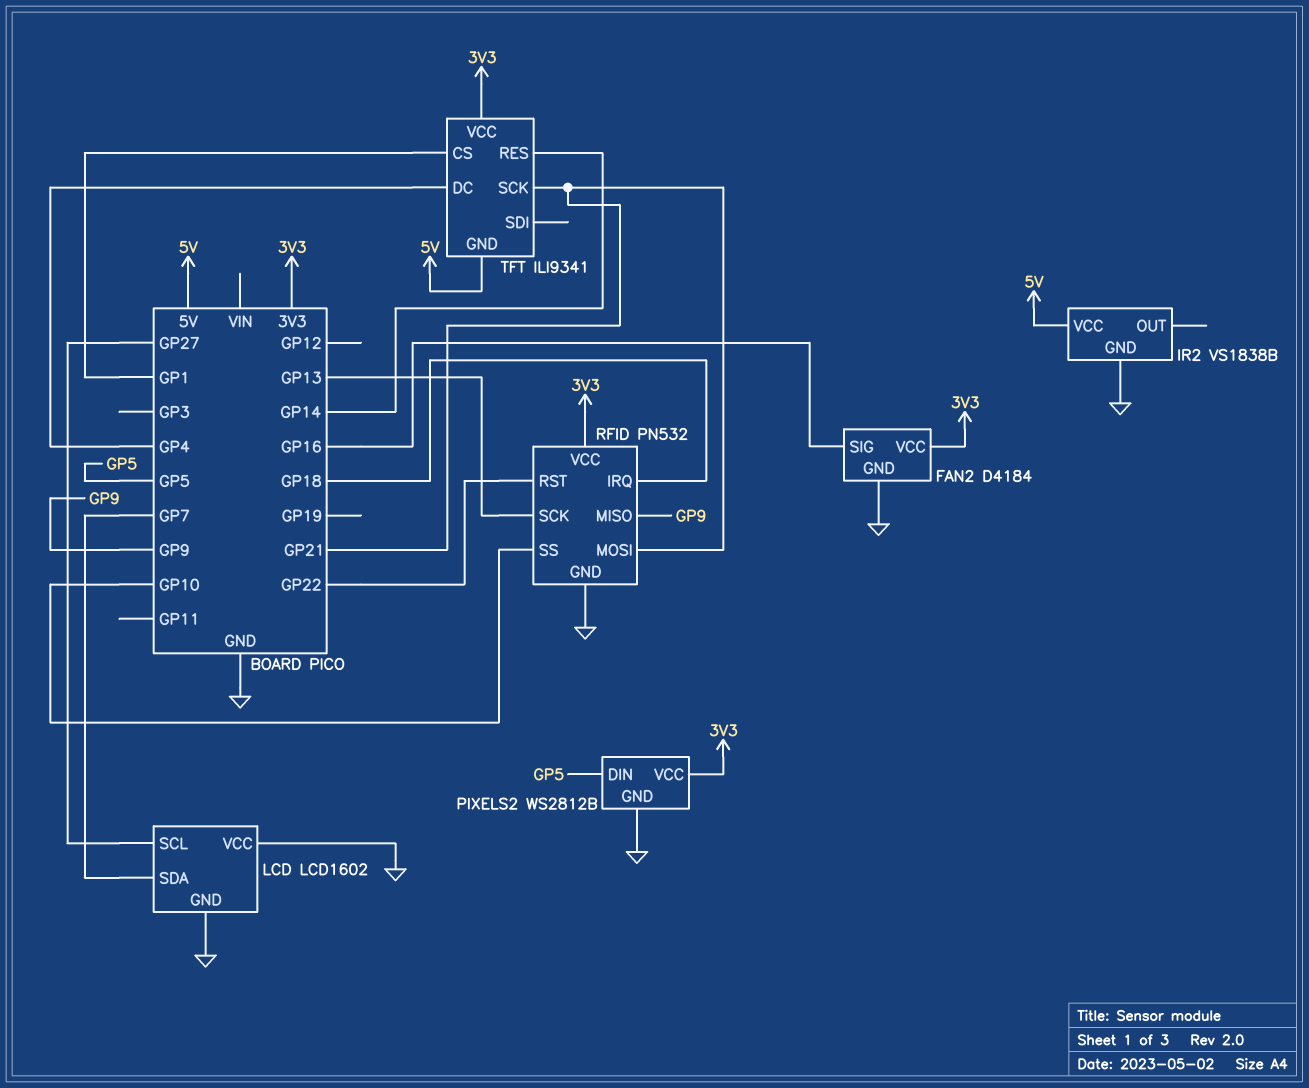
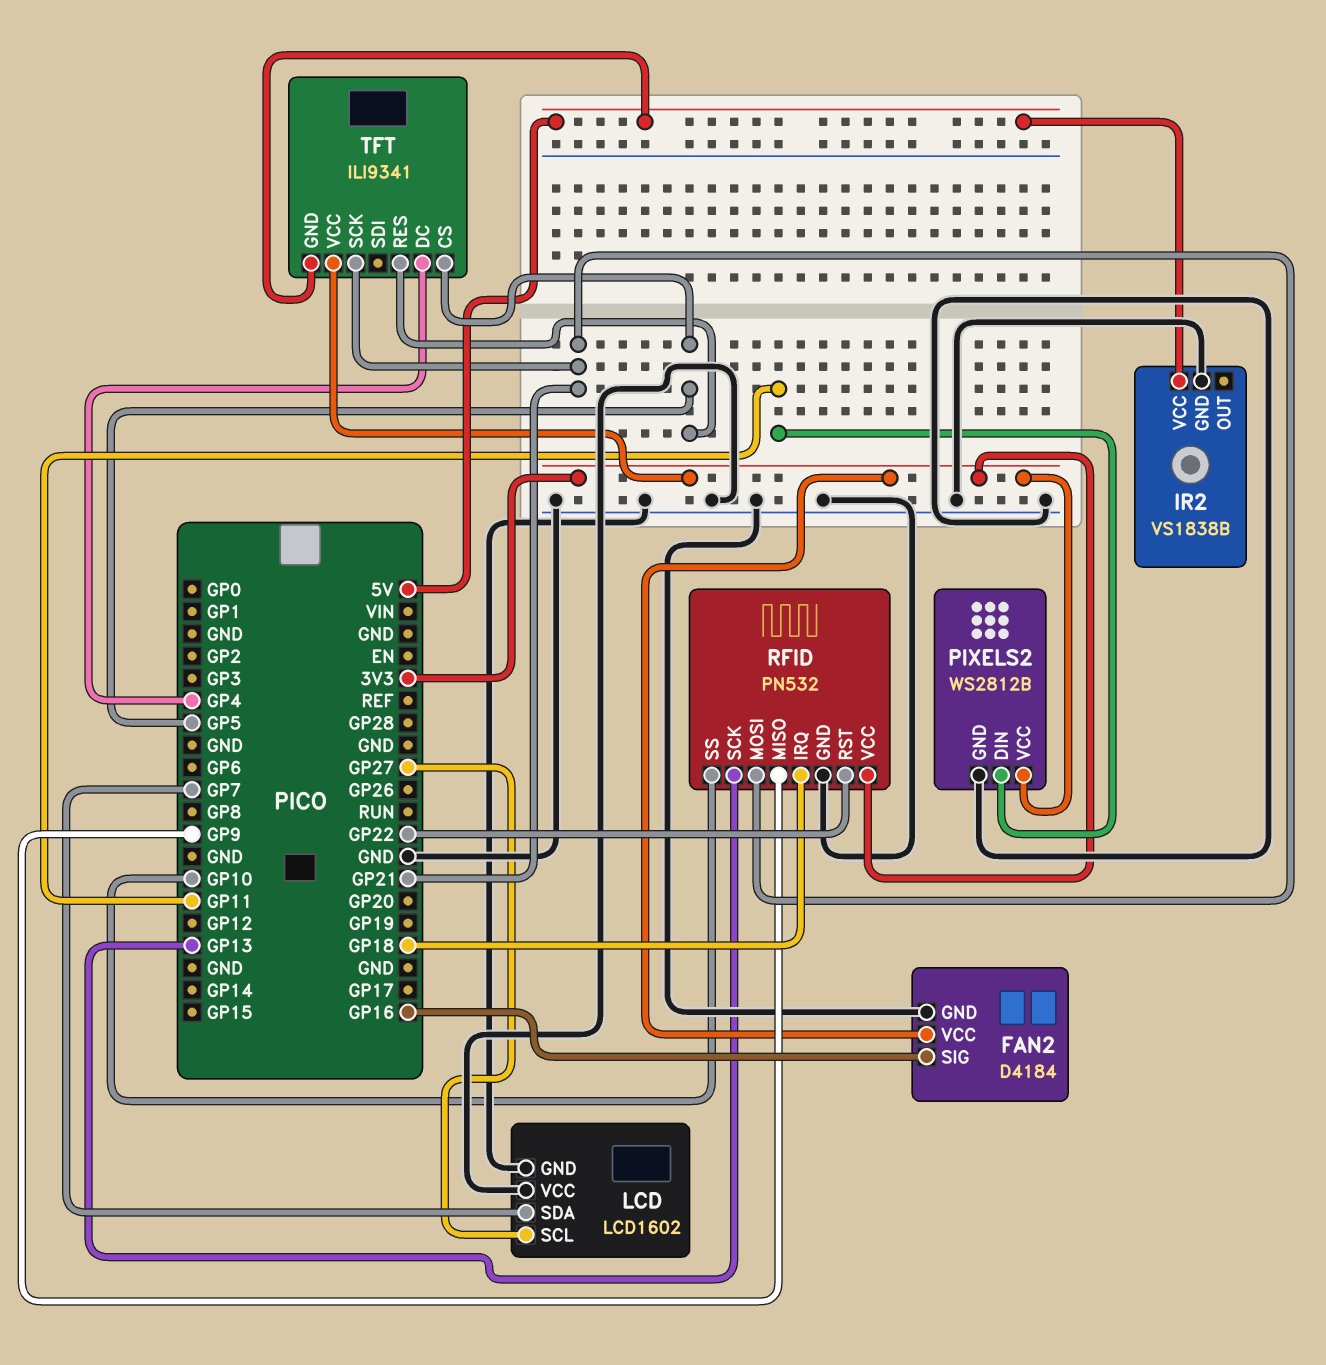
PIXELS2 pin DIN: GP5 -> GP11
TFT pin CS: GP1 -> GP5
TFT pin RES: GP14 -> GP5

